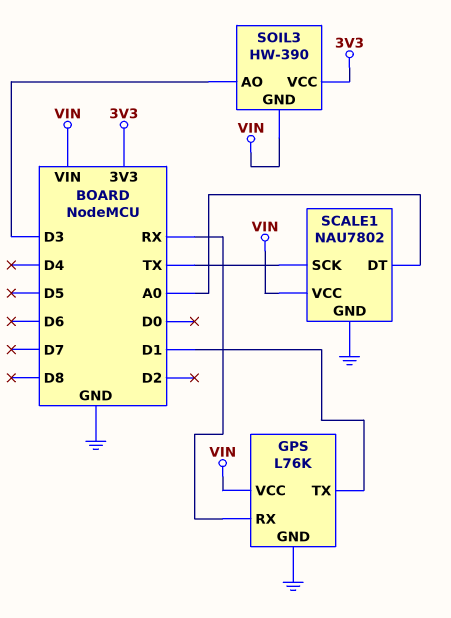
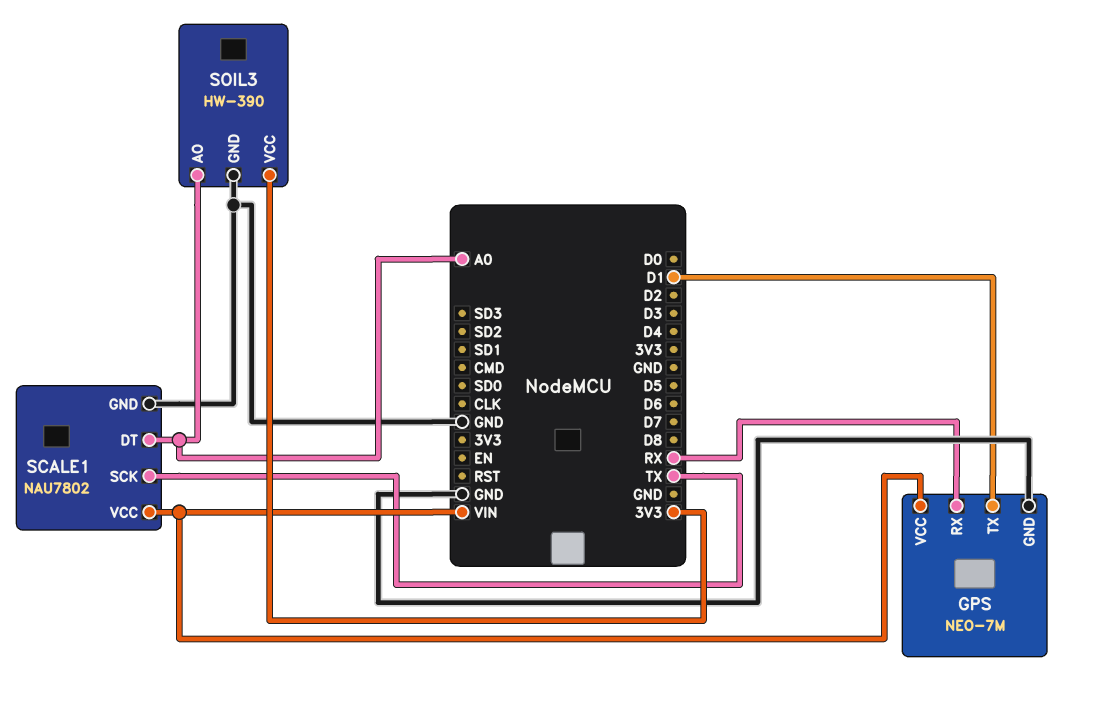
GPS: L76K -> NEO-7M
SOIL3 pin AO: D3 -> A0
SOIL3 pin GND: VIN -> GND

